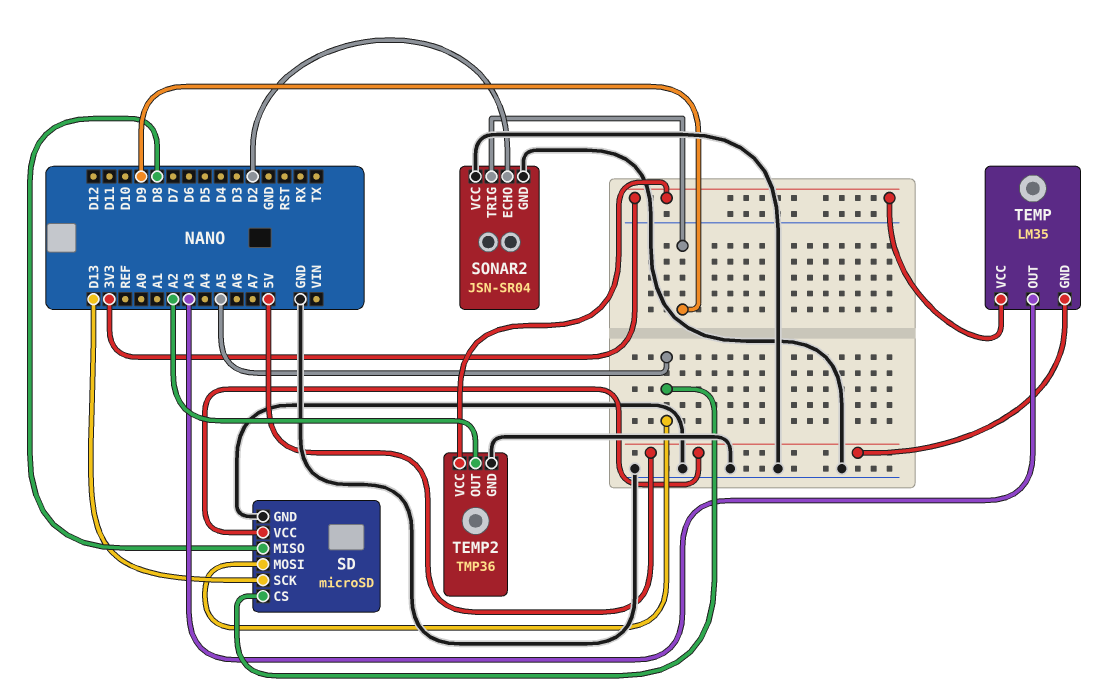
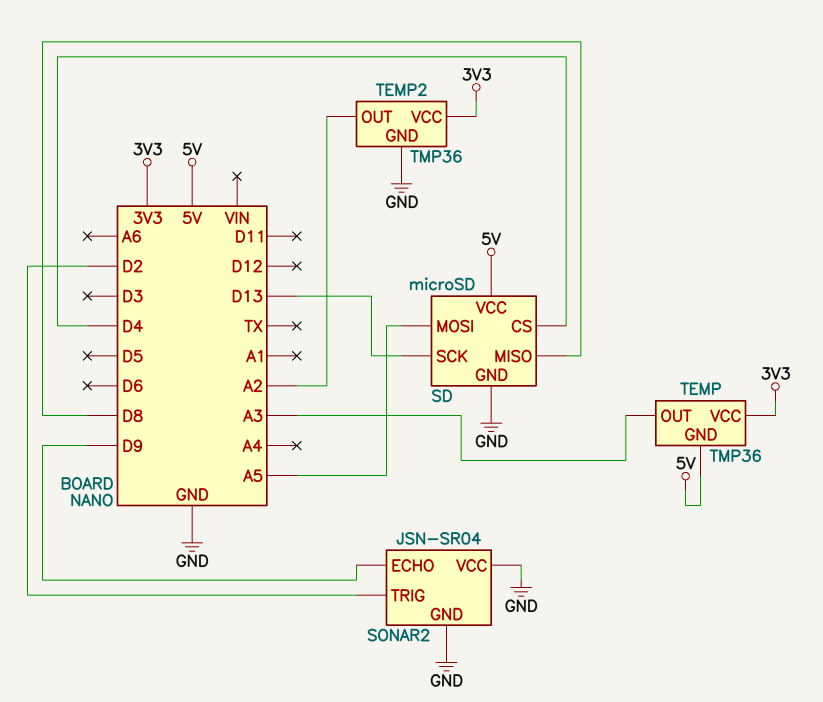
SD pin CS: A5 -> D4
SONAR2 pin ECHO: D2 -> D9
SONAR2 pin TRIG: D9 -> D2
TEMP: LM35 -> TMP36

